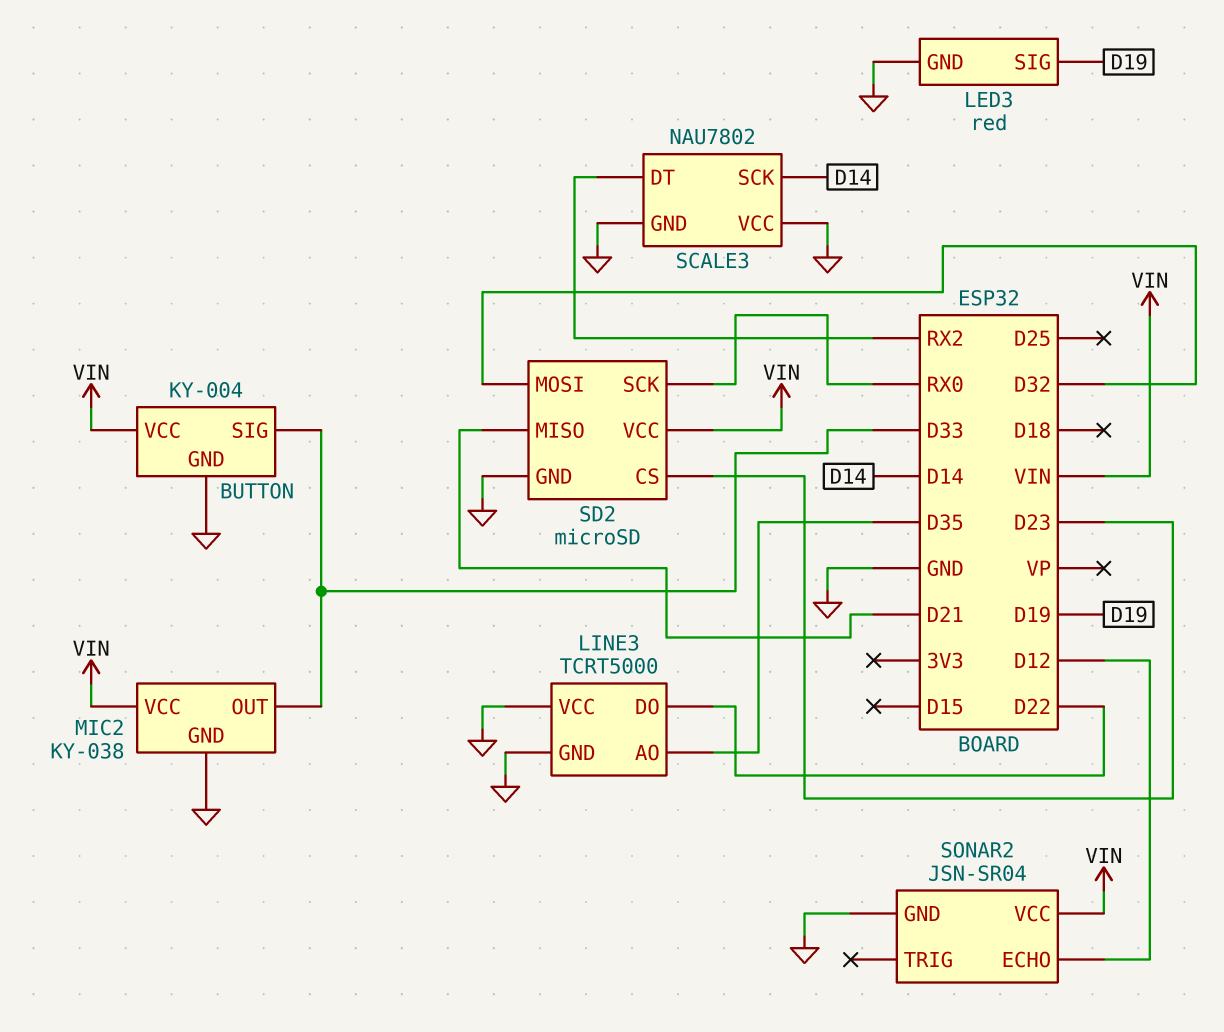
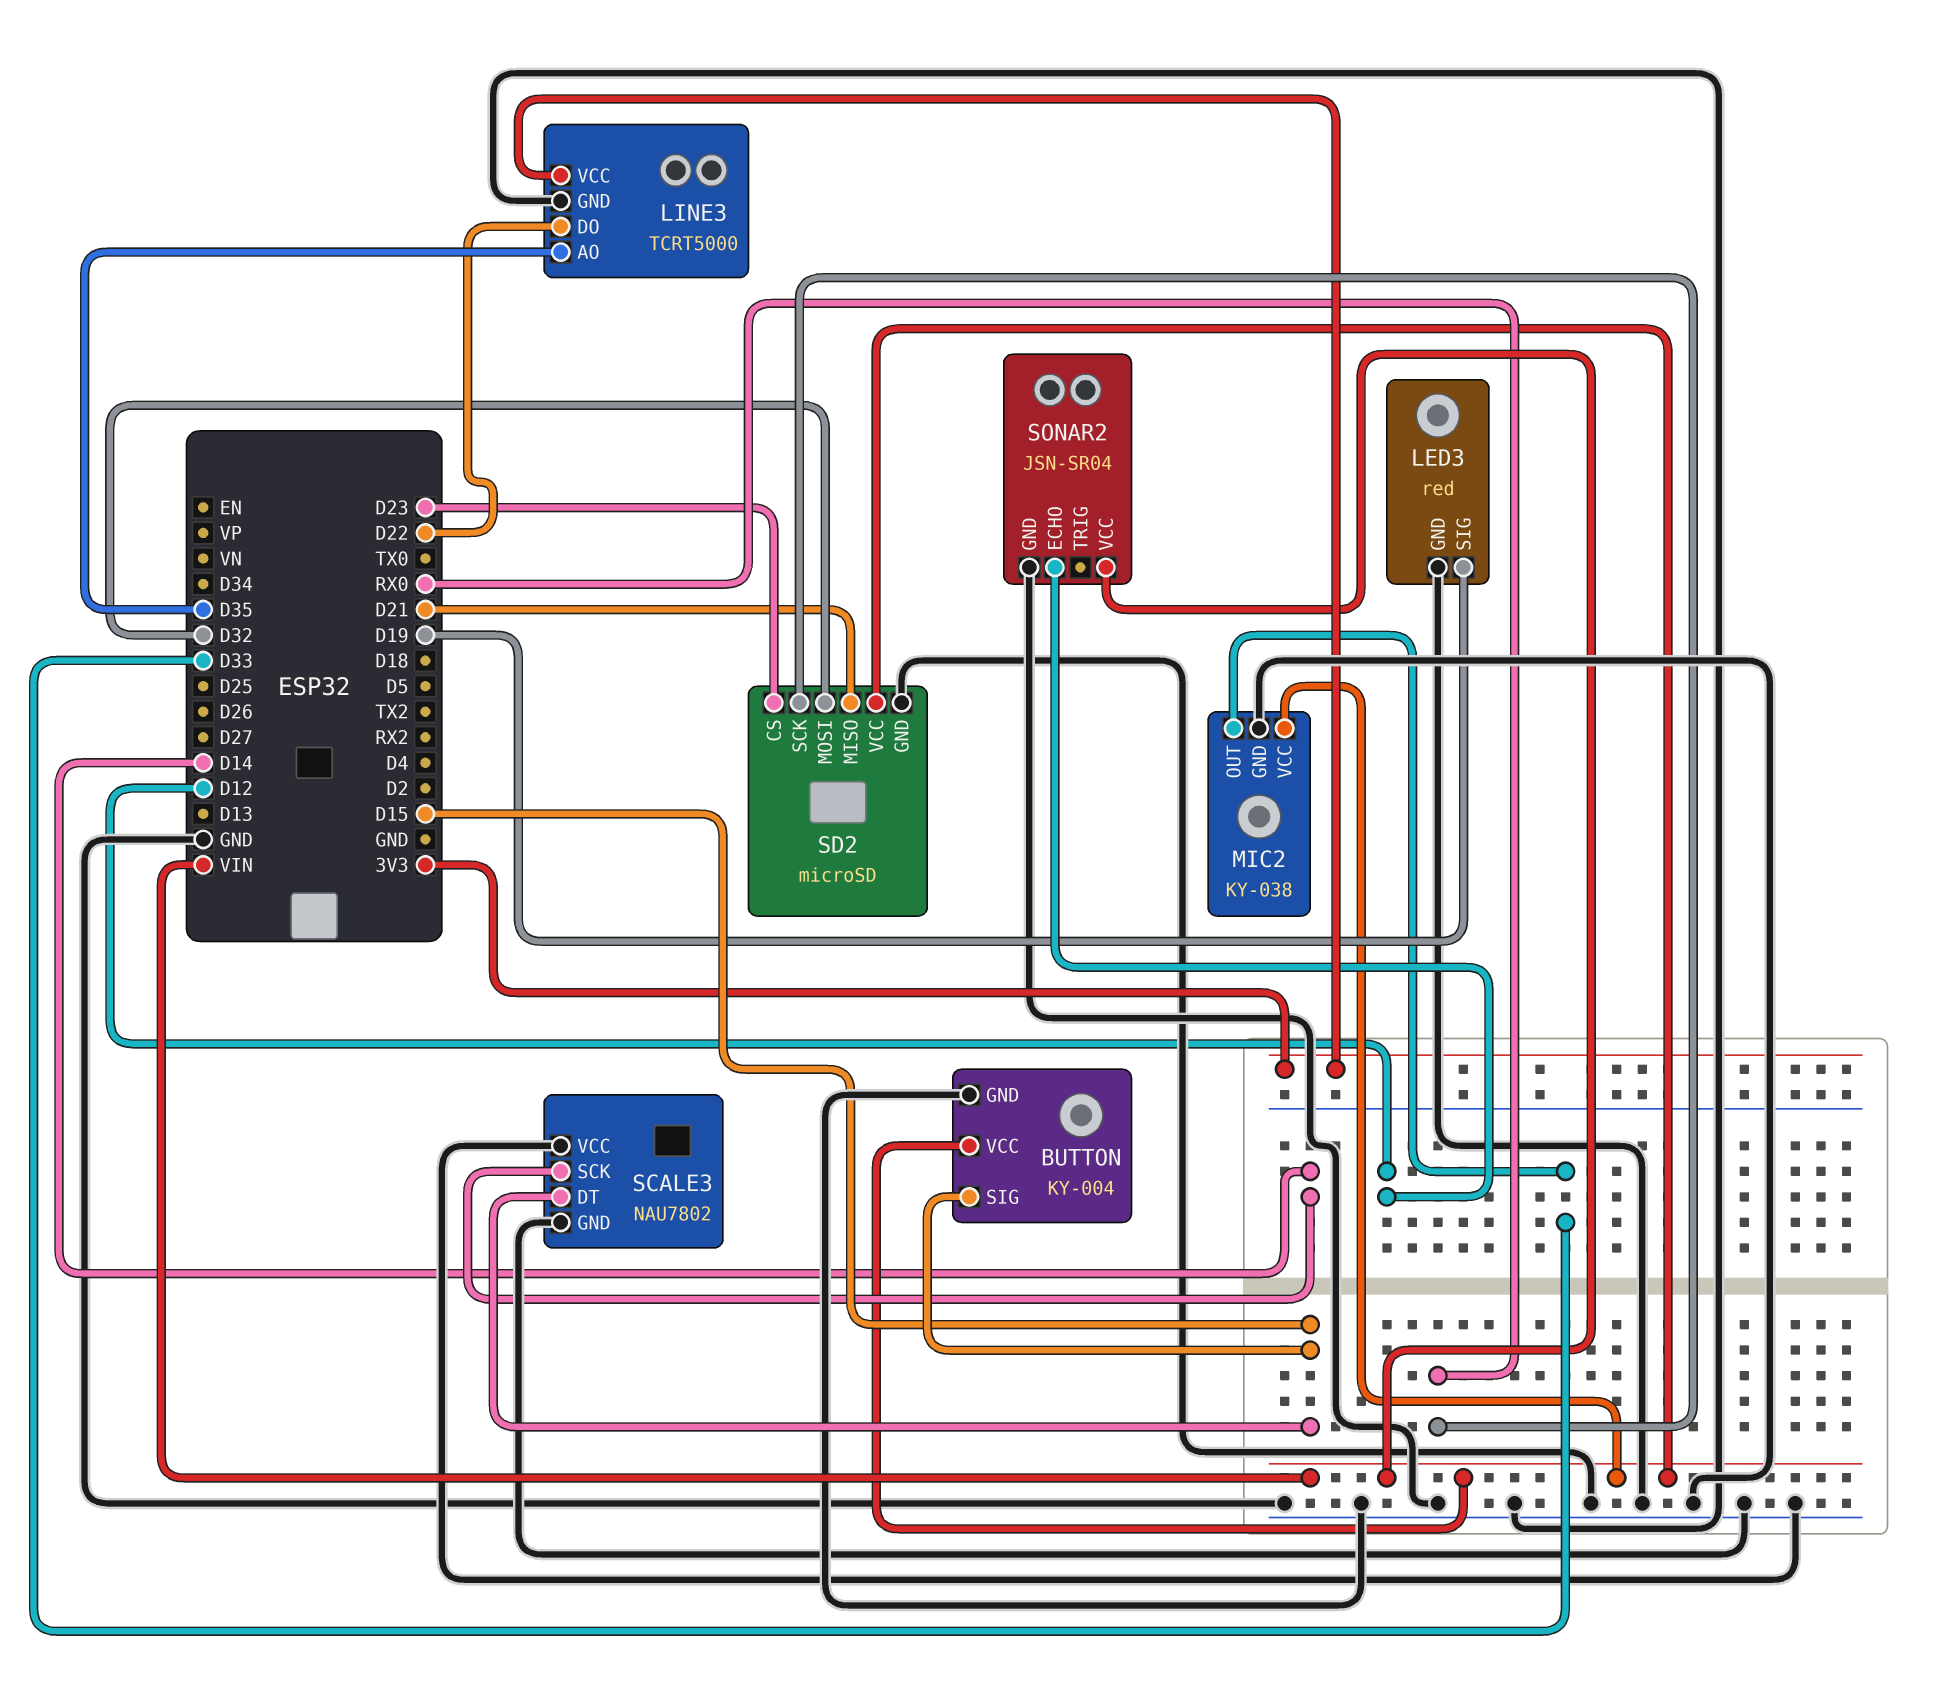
BUTTON pin SIG: D33 -> D15
LINE3 pin VCC: GND -> 3V3
SCALE3 pin DT: RX2 -> D15

